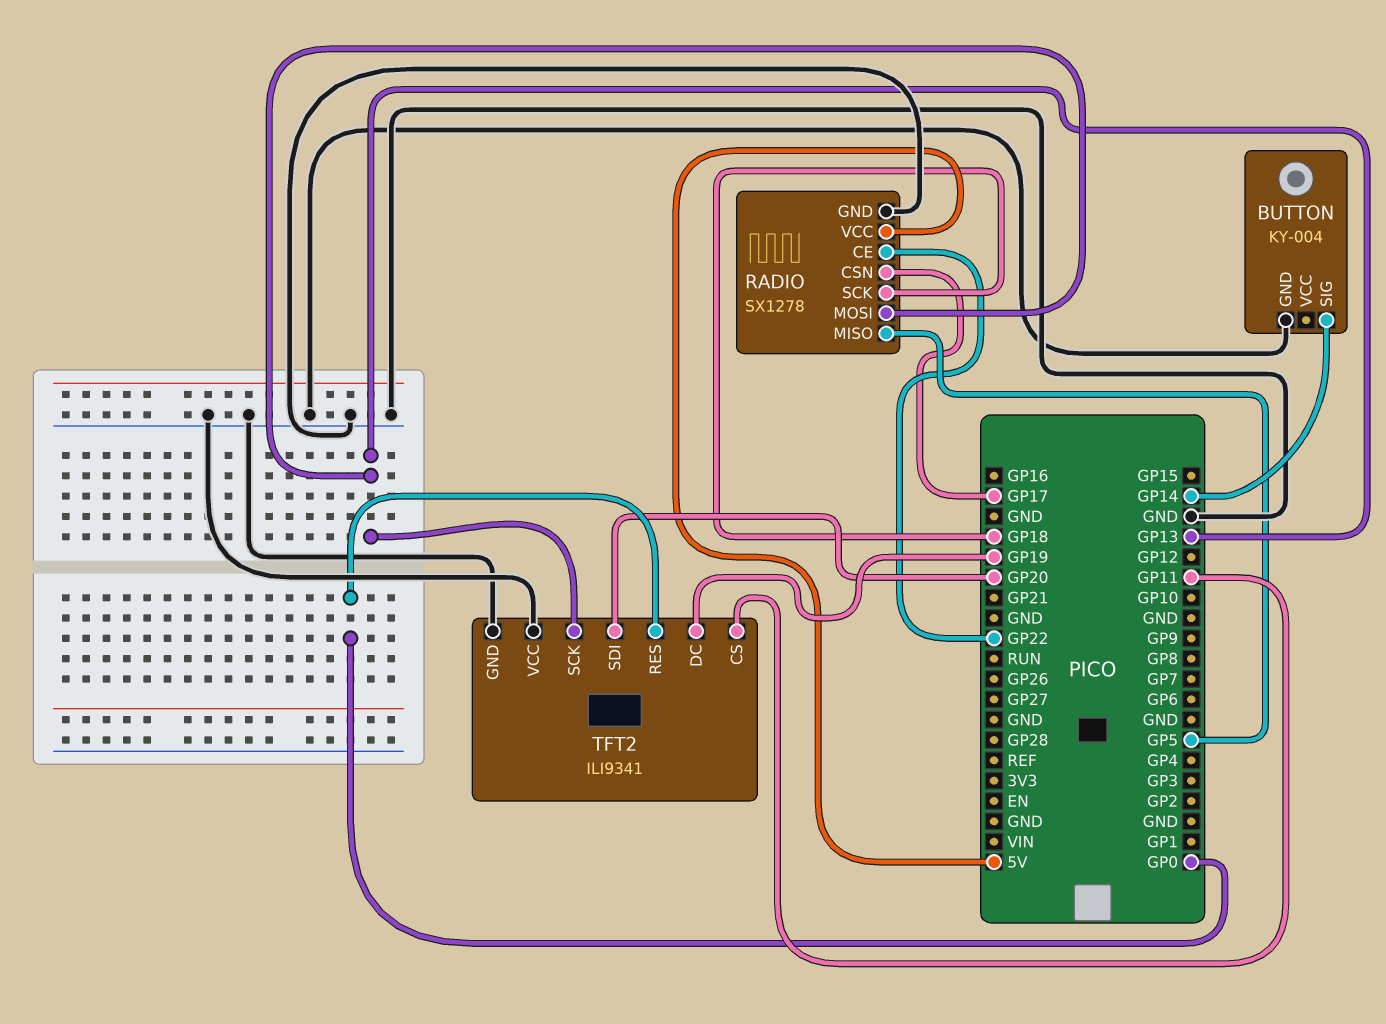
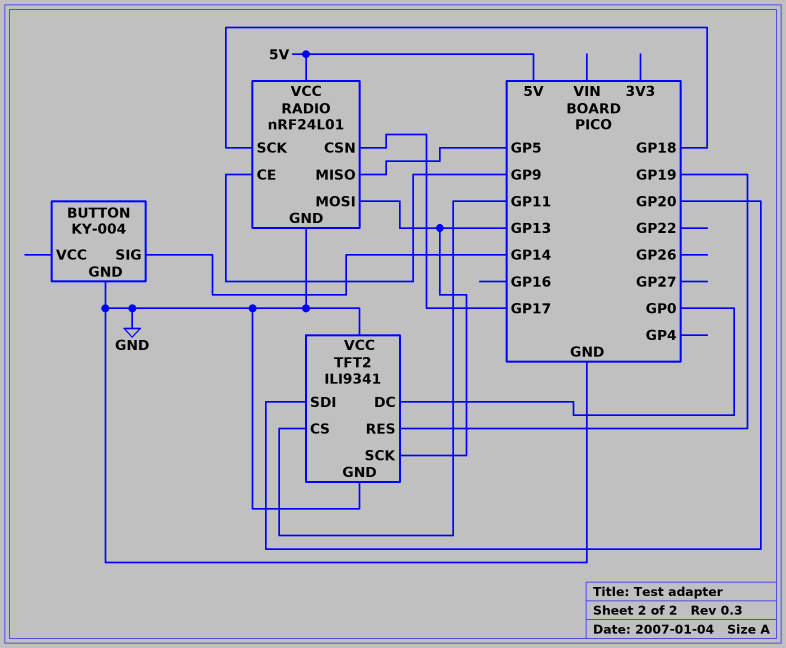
RADIO: SX1278 -> nRF24L01
RADIO pin CE: GP22 -> GP9
TFT2 pin DC: GP19 -> GP0
TFT2 pin RES: GP0 -> GP19

